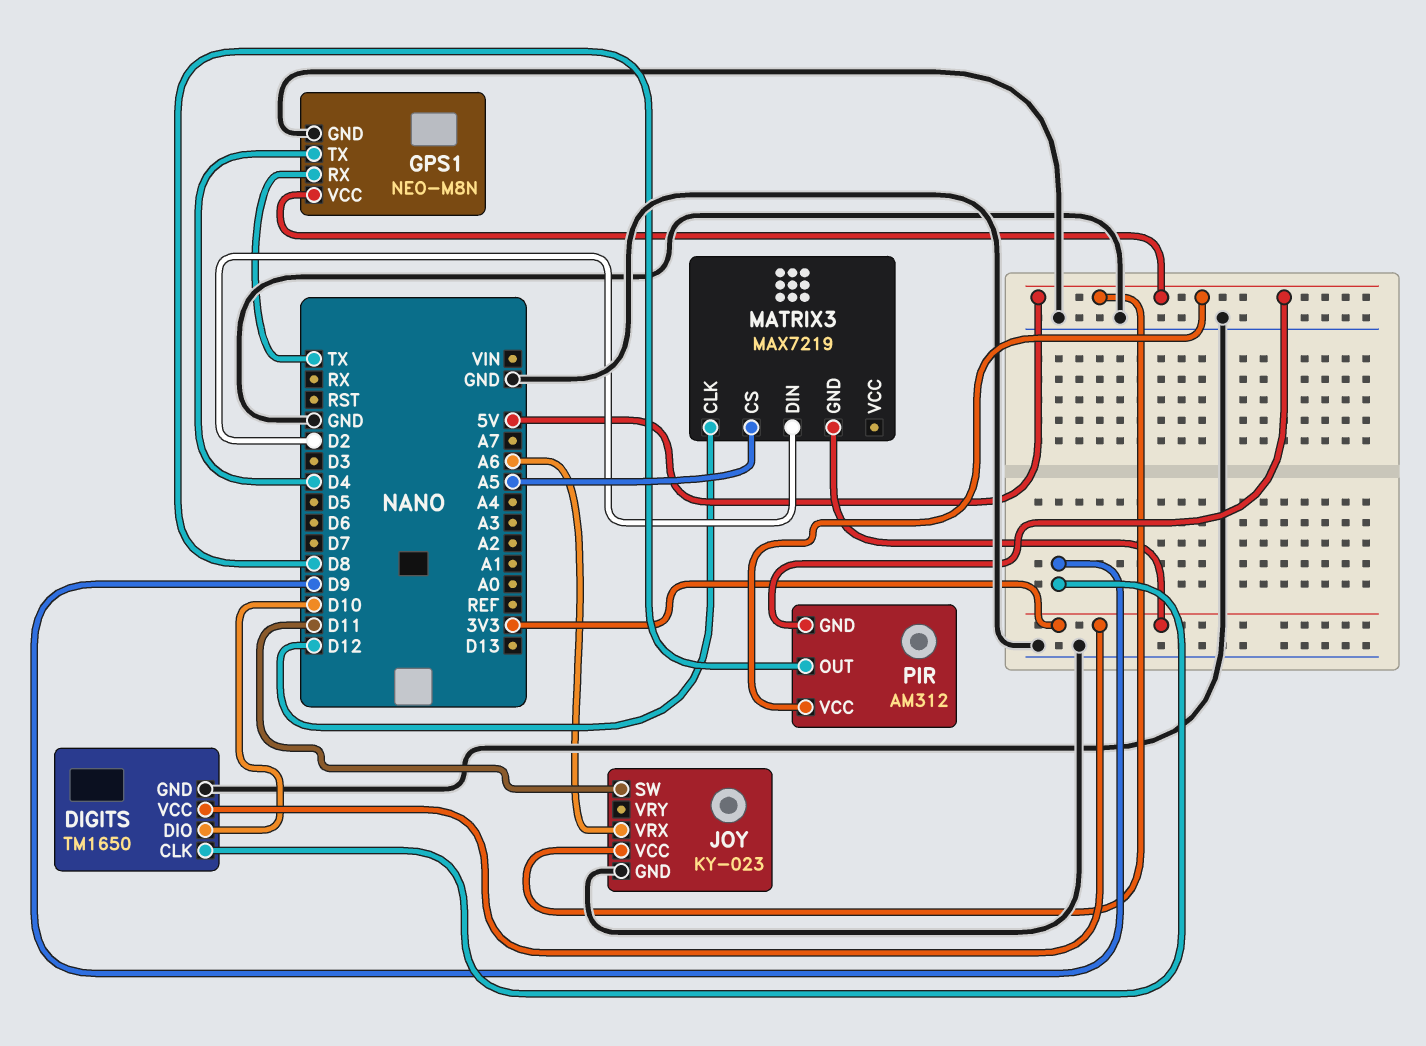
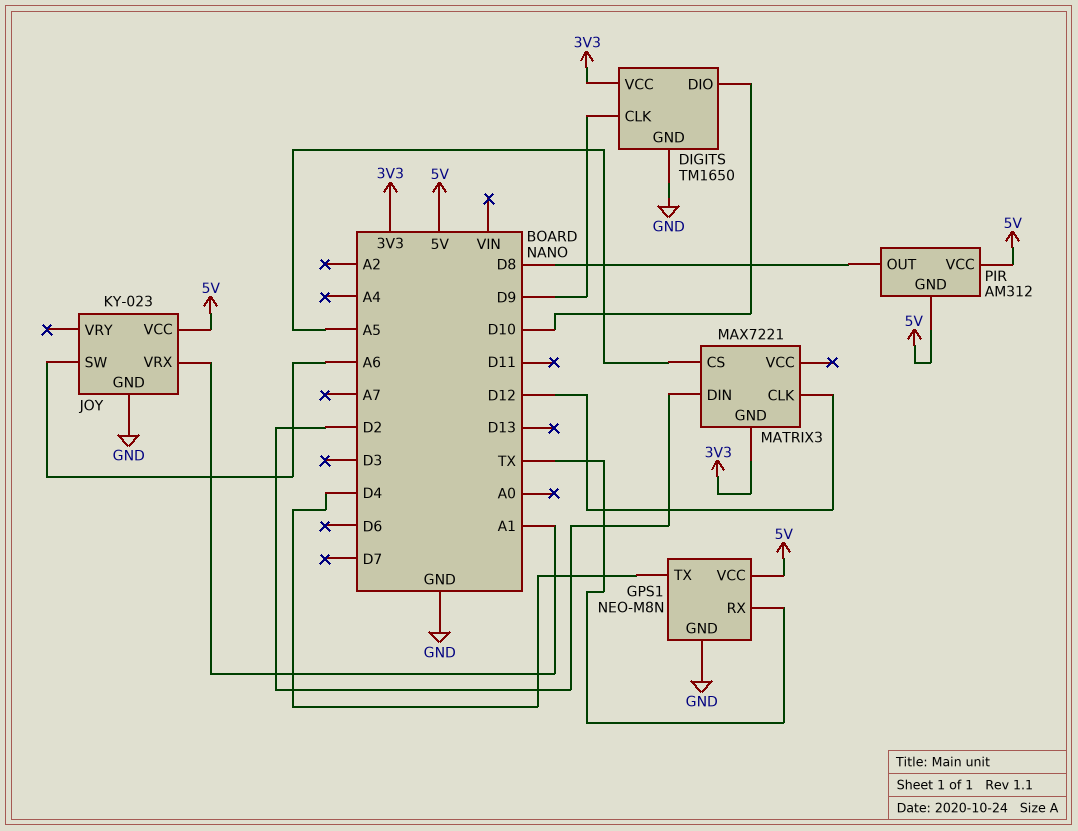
JOY pin SW: D11 -> A6
JOY pin VRX: A6 -> A1
MATRIX3: MAX7219 -> MAX7221

